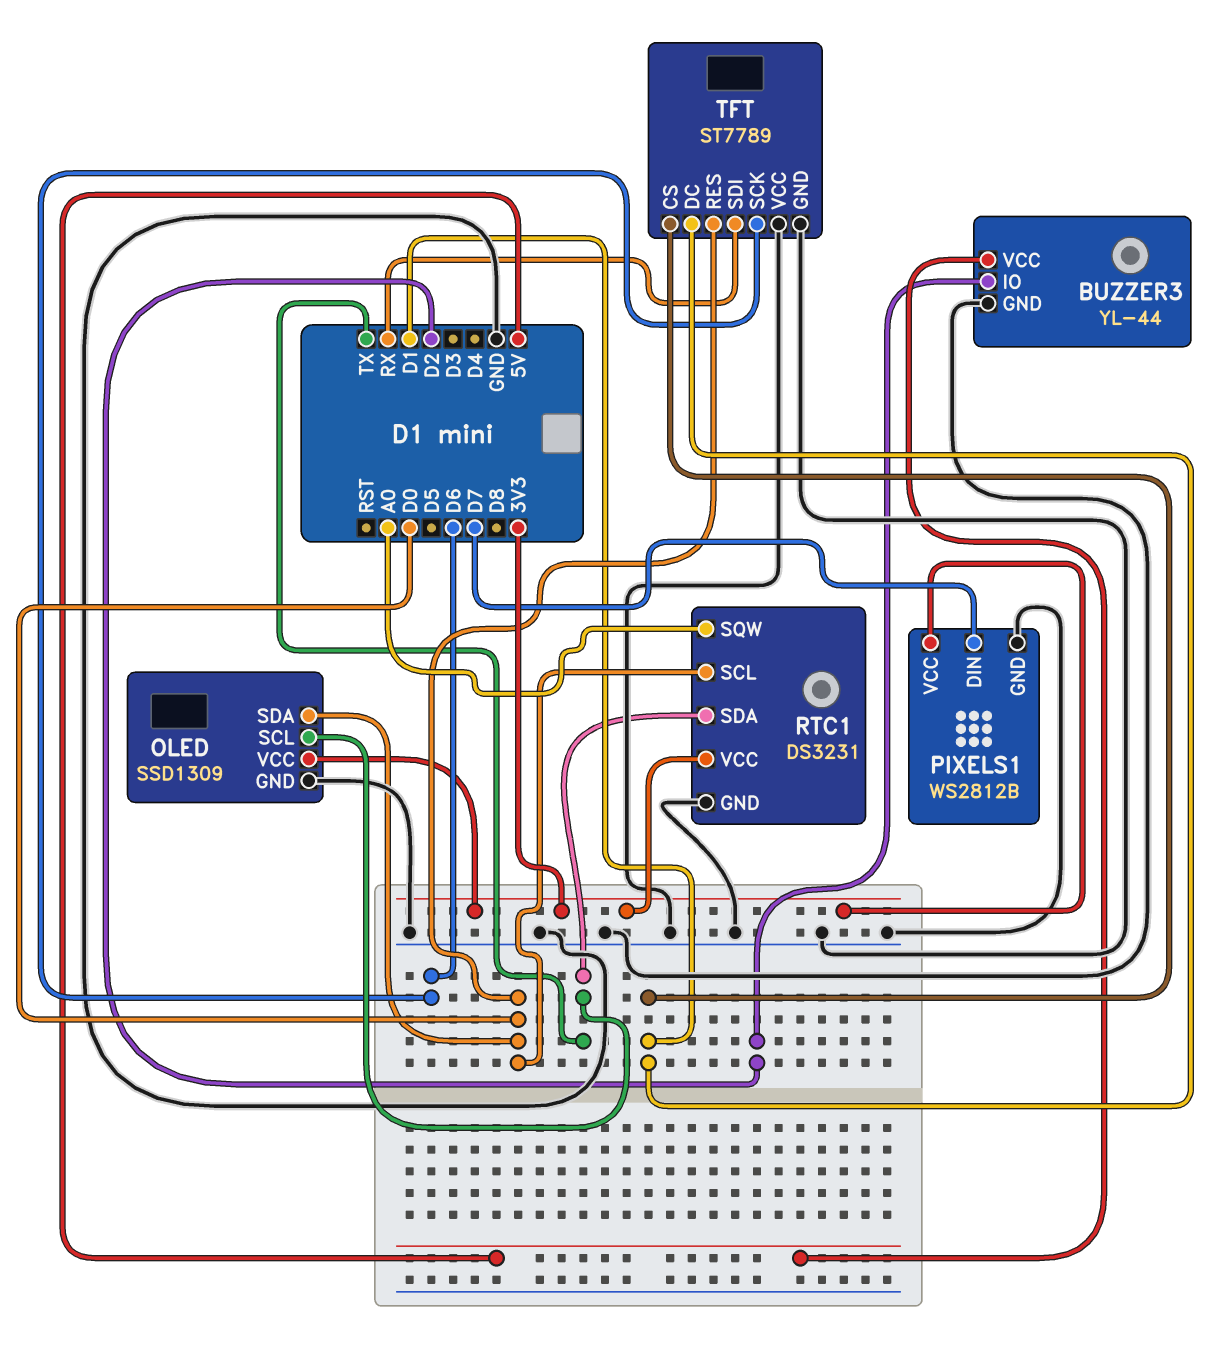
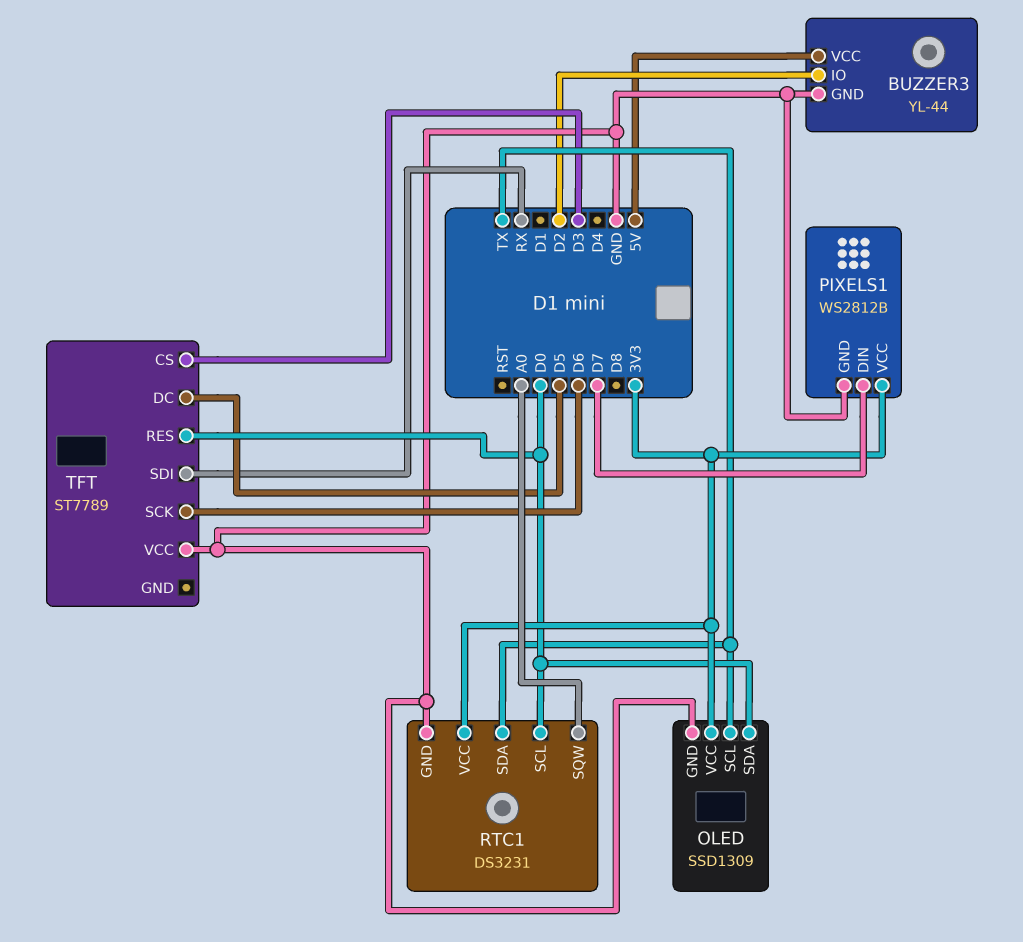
TFT pin CS: D1 -> D3
TFT pin DC: D1 -> D5
TFT pin GND: GND -> none

